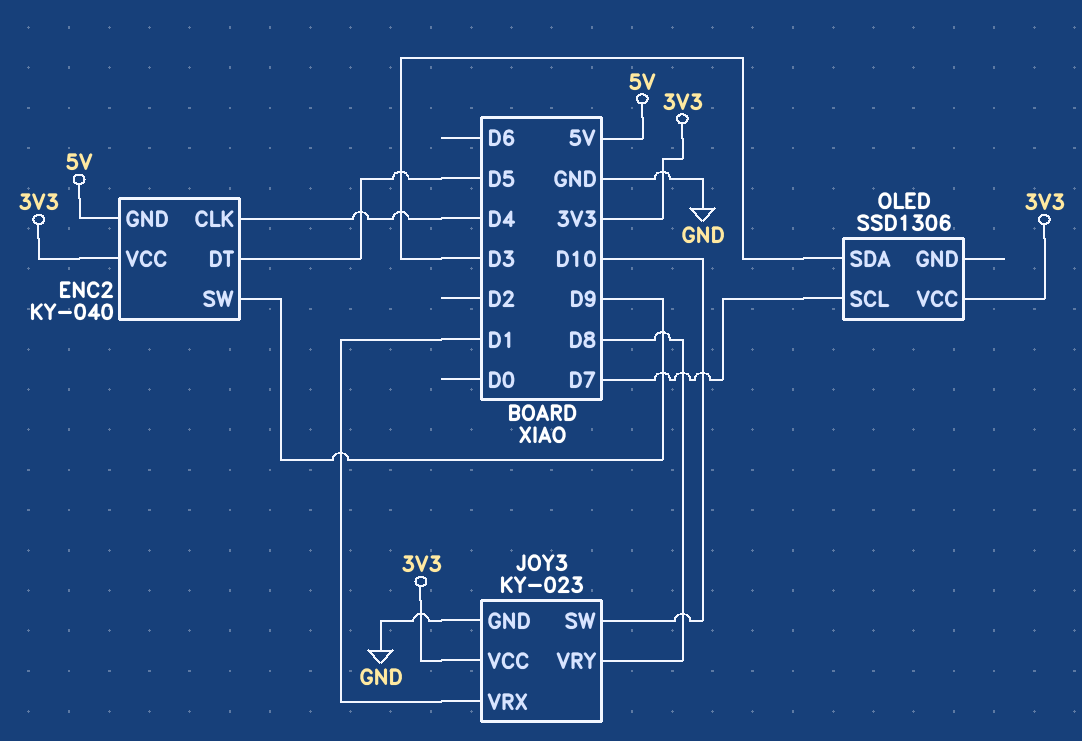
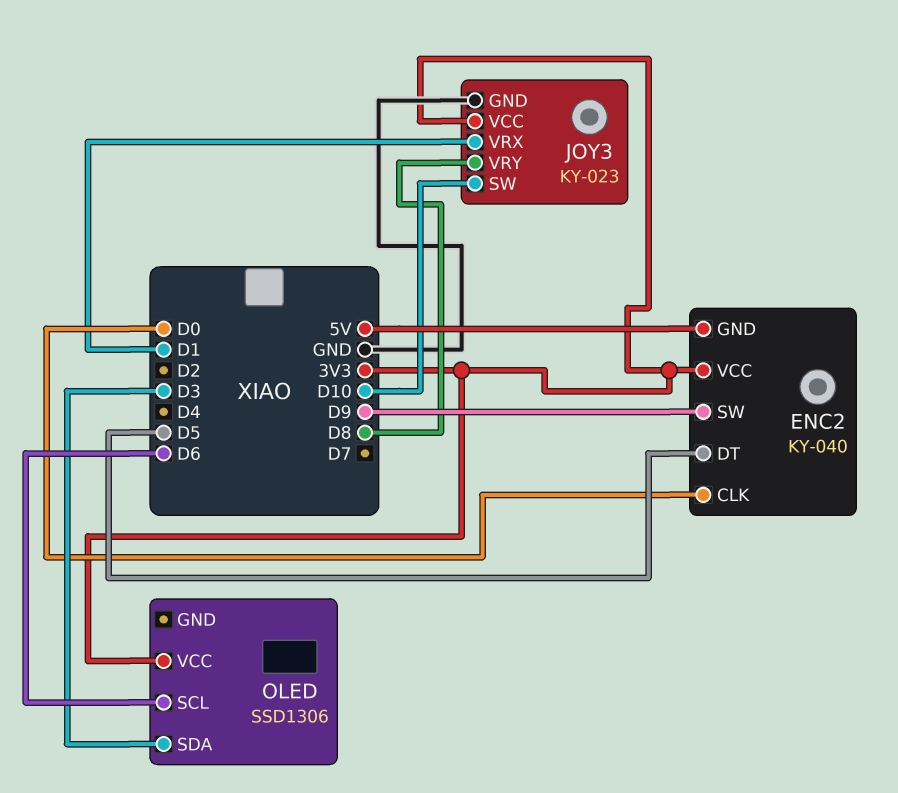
ENC2 pin CLK: D4 -> D0
OLED pin SCL: D7 -> D6

